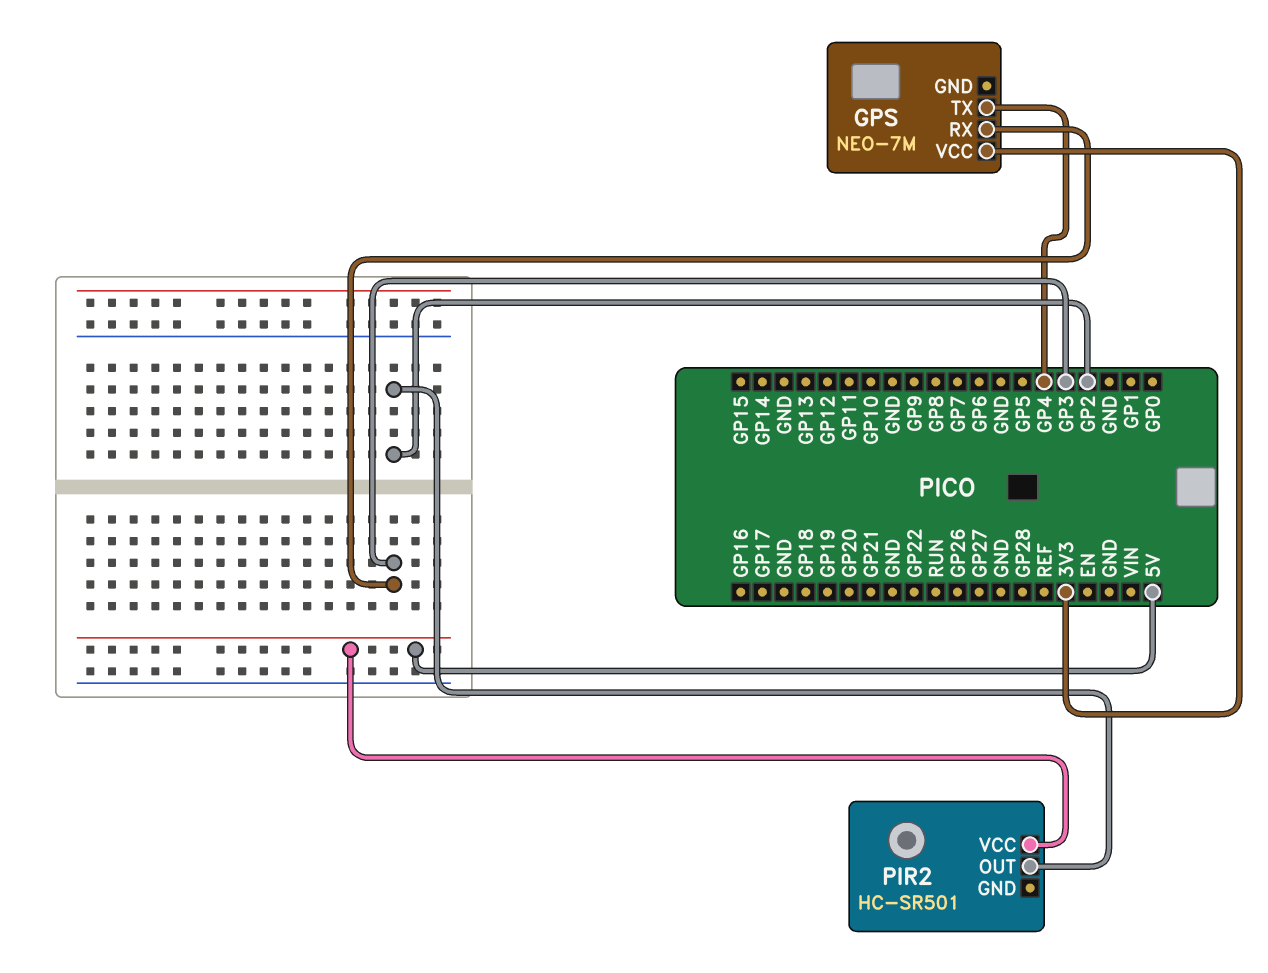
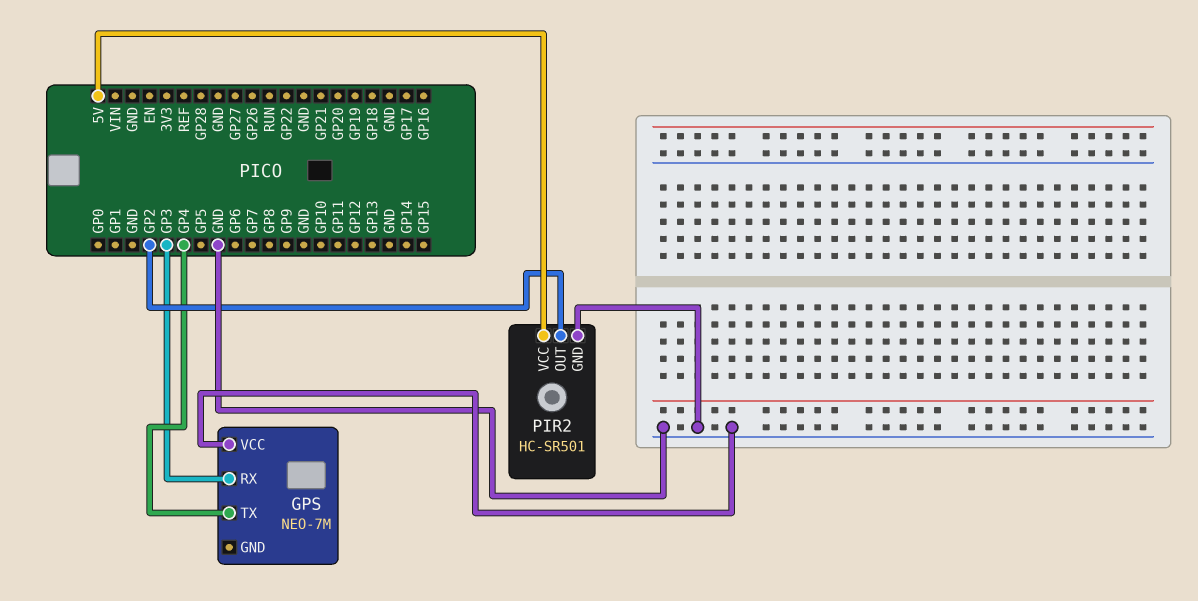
GPS pin VCC: 3V3 -> GND
PIR2 pin GND: none -> GND

